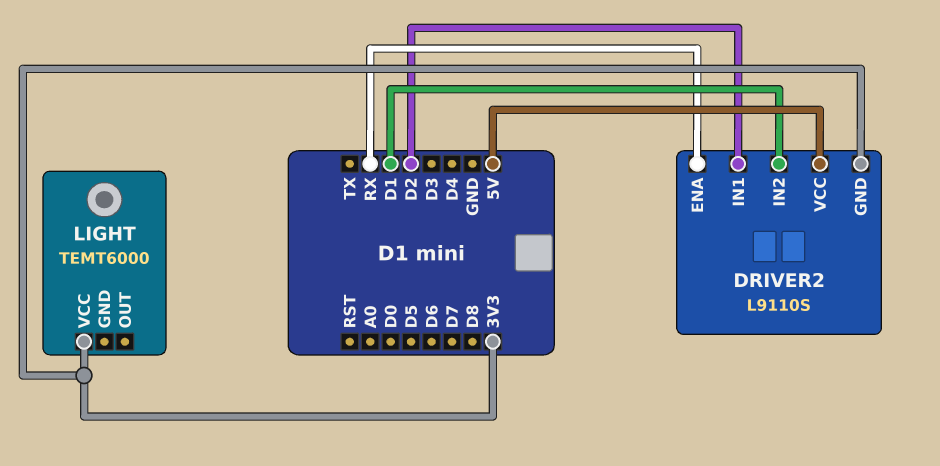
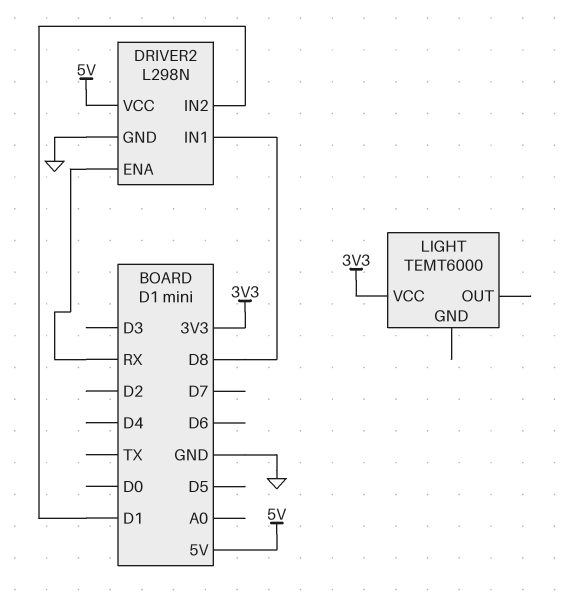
DRIVER2: L9110S -> L298N
DRIVER2 pin GND: 3V3 -> GND
DRIVER2 pin IN1: D2 -> D8

